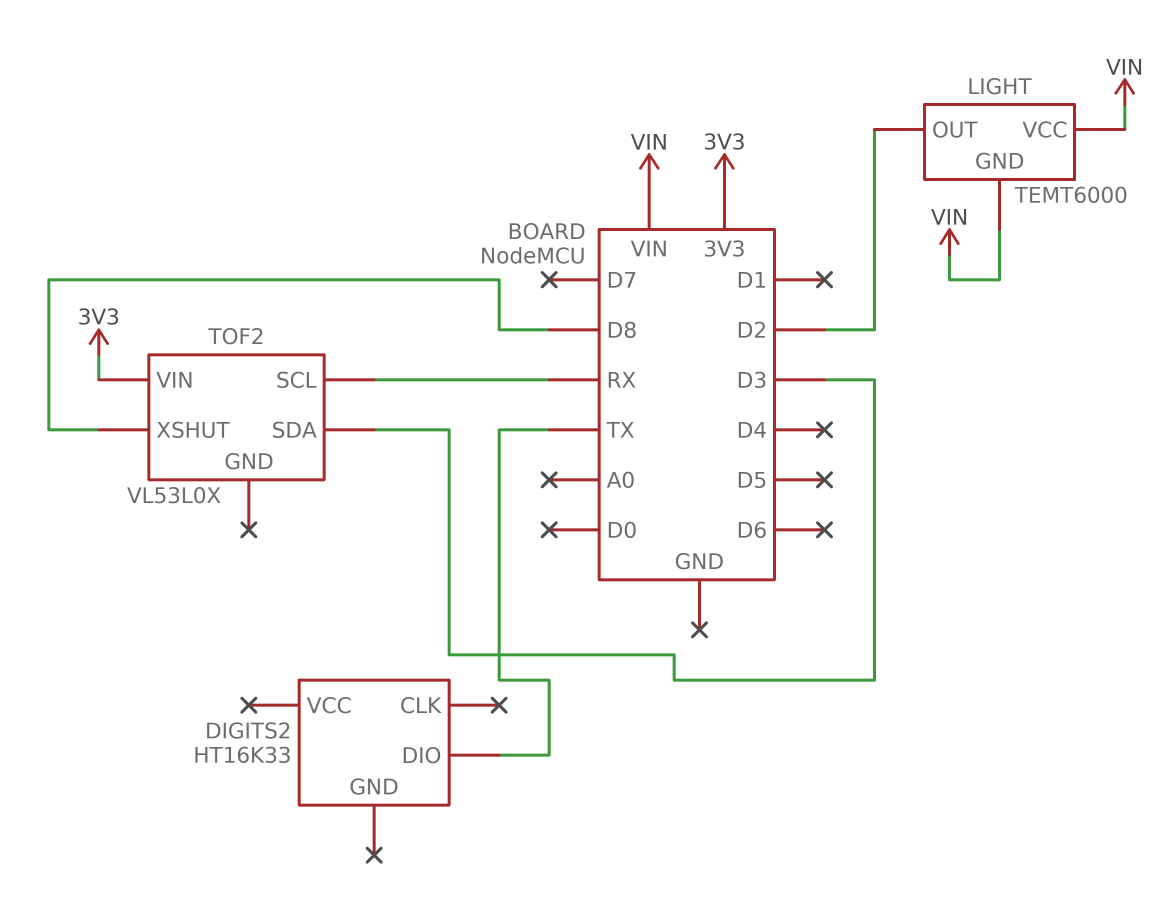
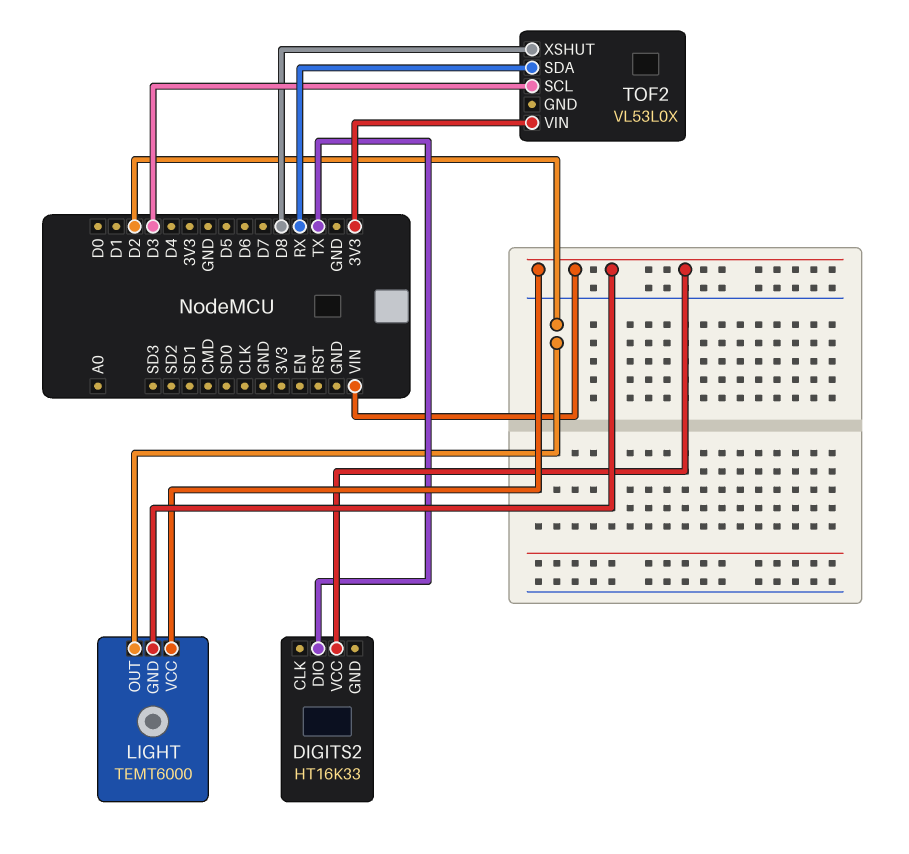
DIGITS2 pin VCC: none -> VIN
TOF2 pin SCL: RX -> D3
TOF2 pin SDA: D3 -> RX

